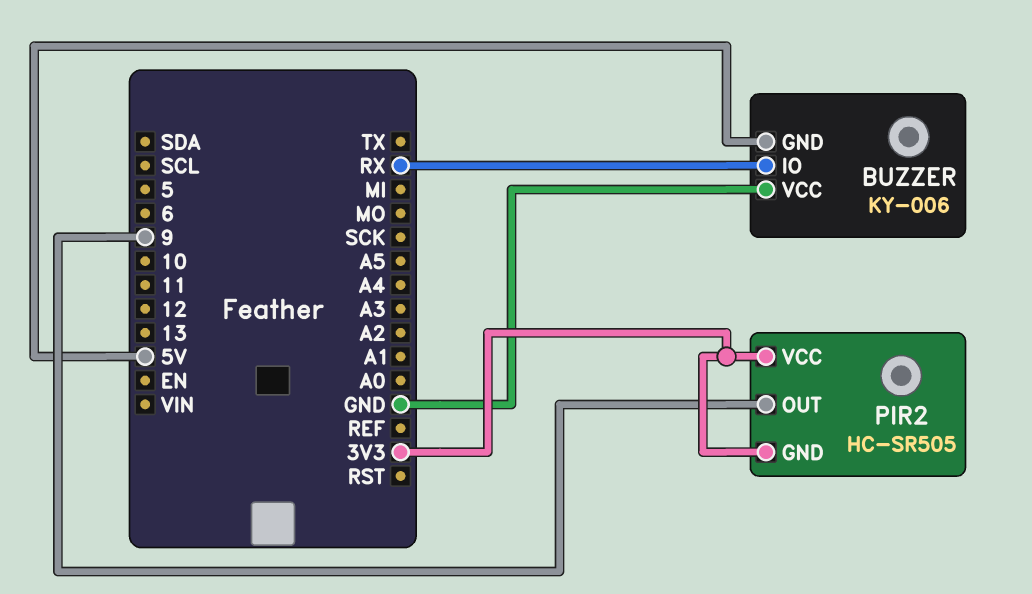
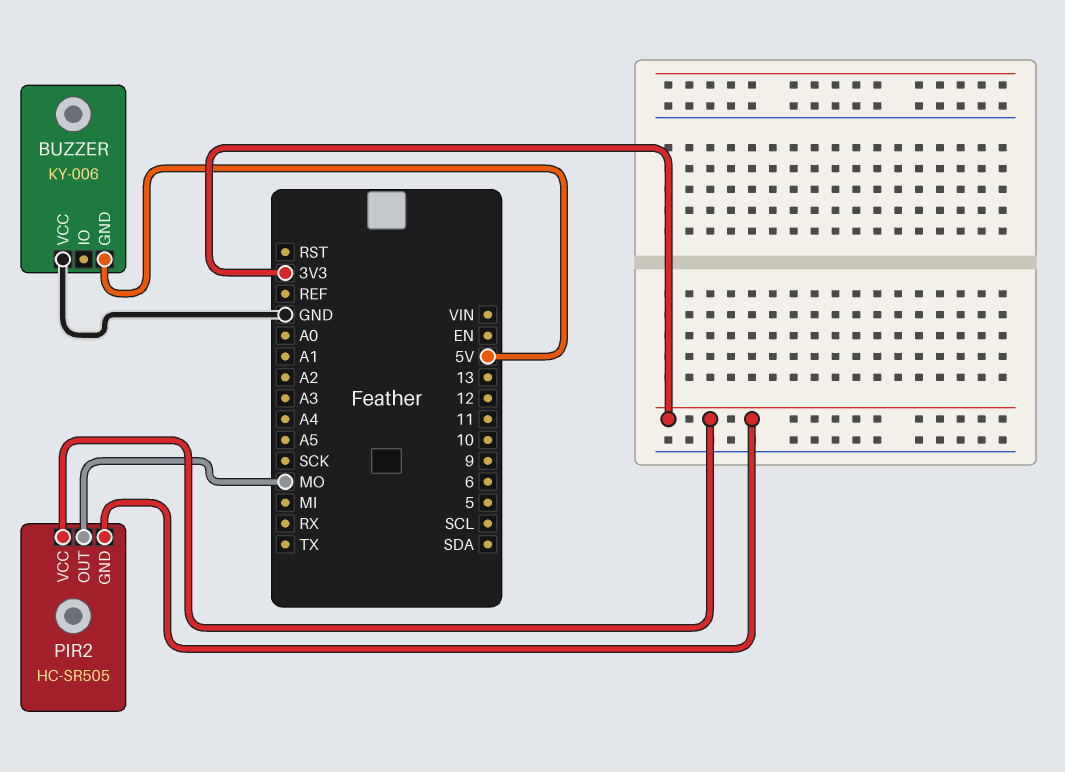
BUZZER pin IO: RX -> none
PIR2 pin OUT: 9 -> MO

